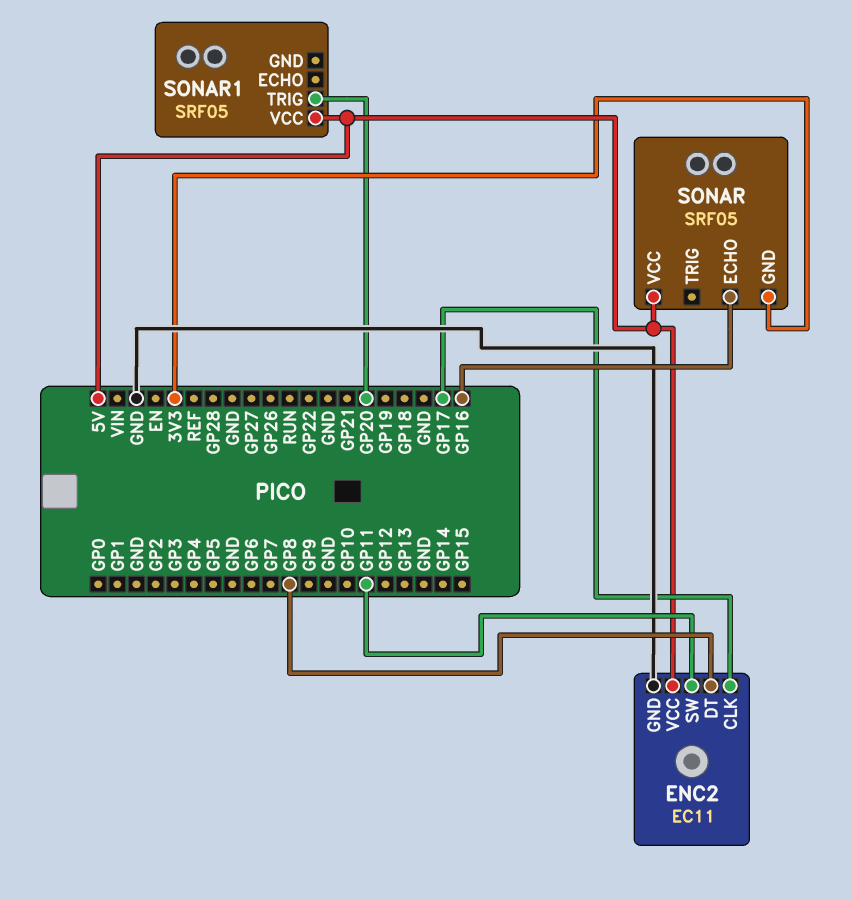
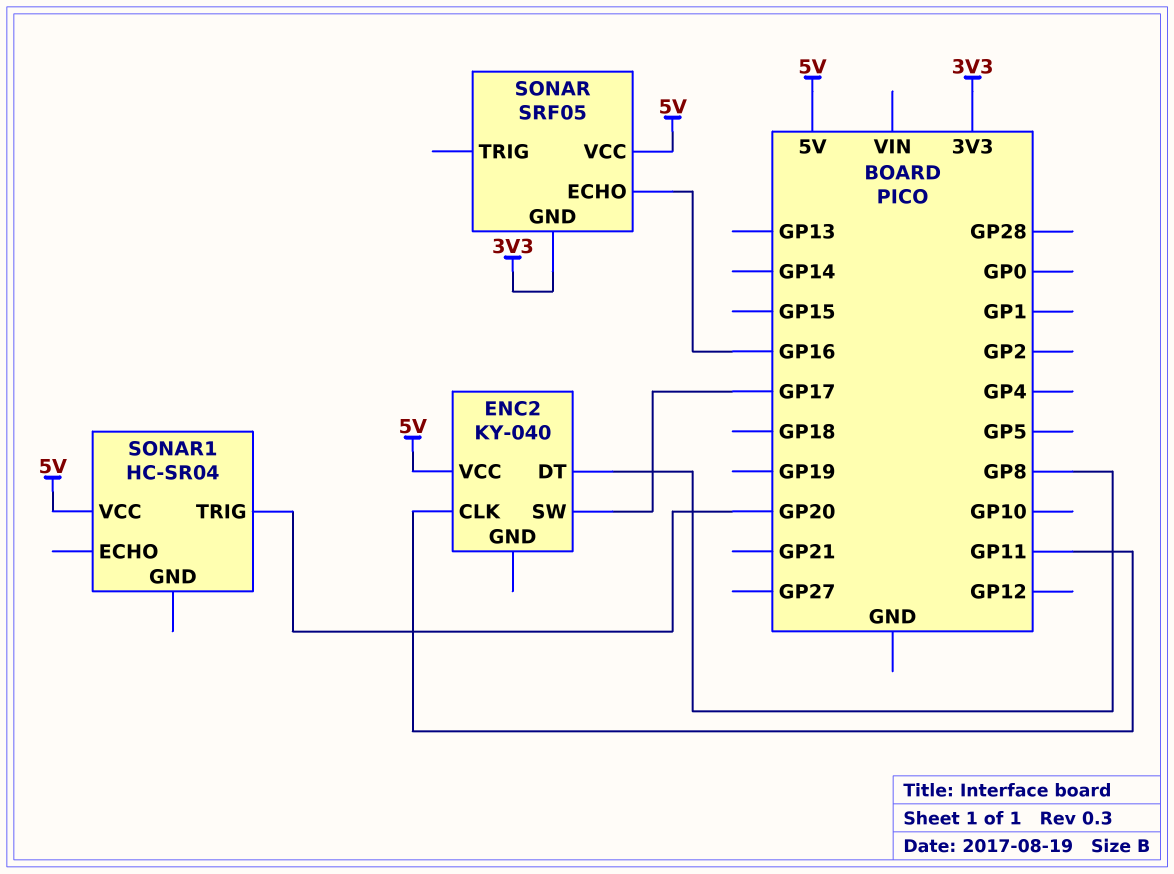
ENC2: EC11 -> KY-040
ENC2 pin CLK: GP17 -> GP11
ENC2 pin GND: GND -> none
ENC2 pin SW: GP11 -> GP17
SONAR1: SRF05 -> HC-SR04

